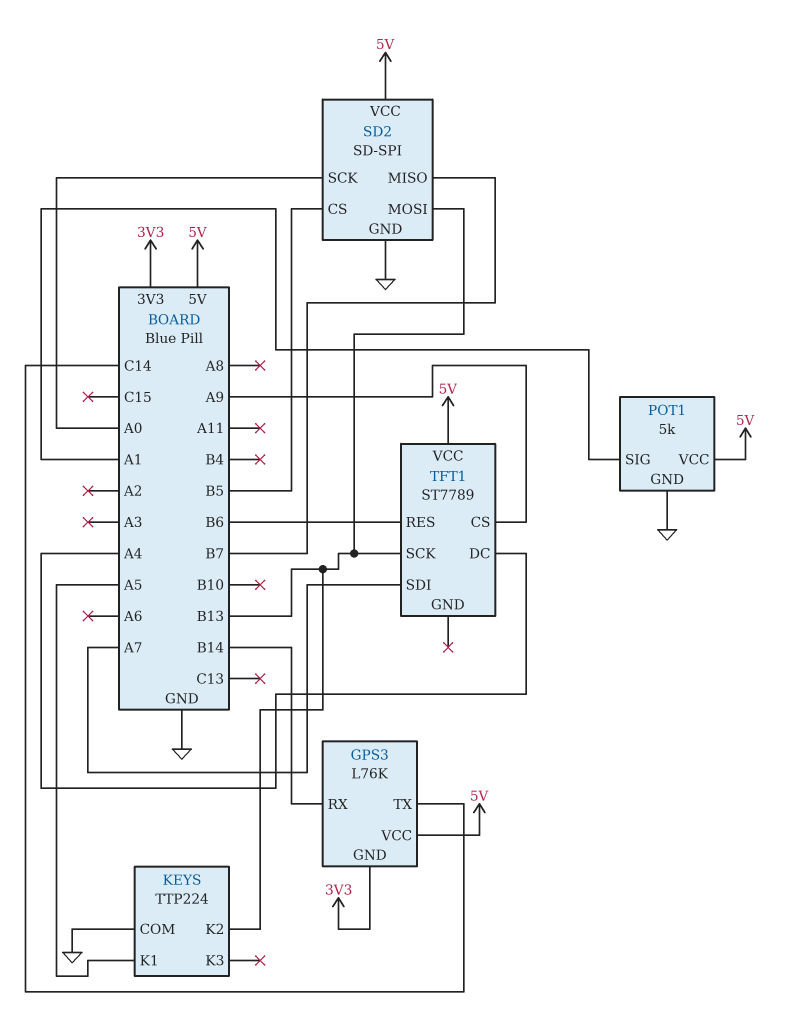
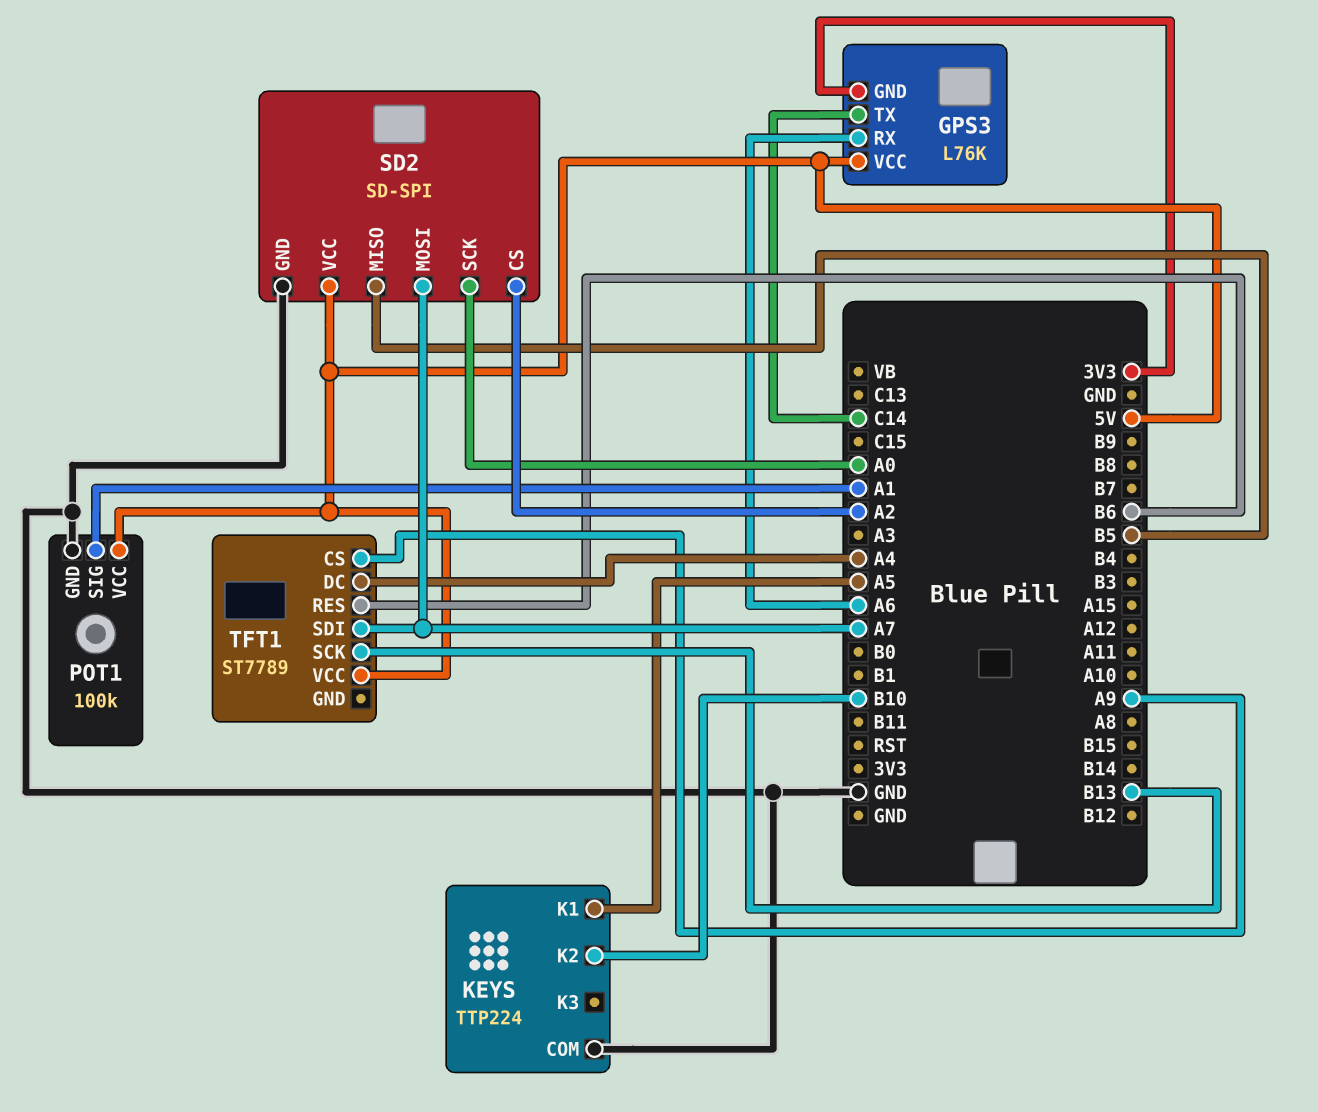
GPS3 pin RX: B14 -> A6
KEYS pin K2: B13 -> B10
POT1: 5k -> 100k
SD2 pin CS: B5 -> A2
SD2 pin MISO: B7 -> B5
SD2 pin MOSI: B13 -> A7

